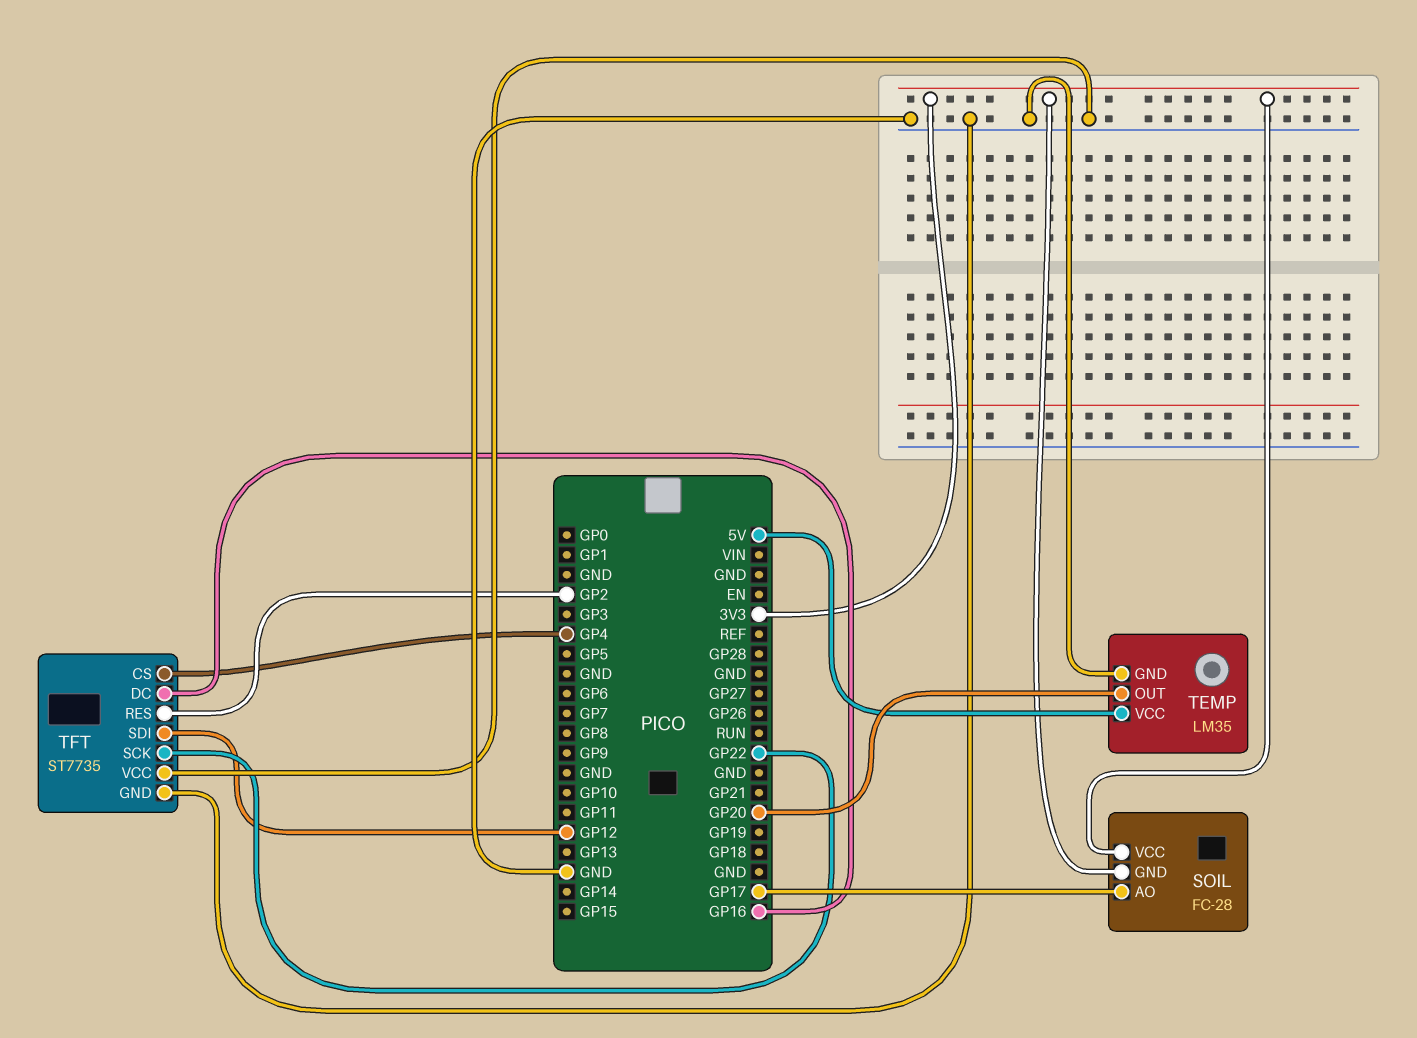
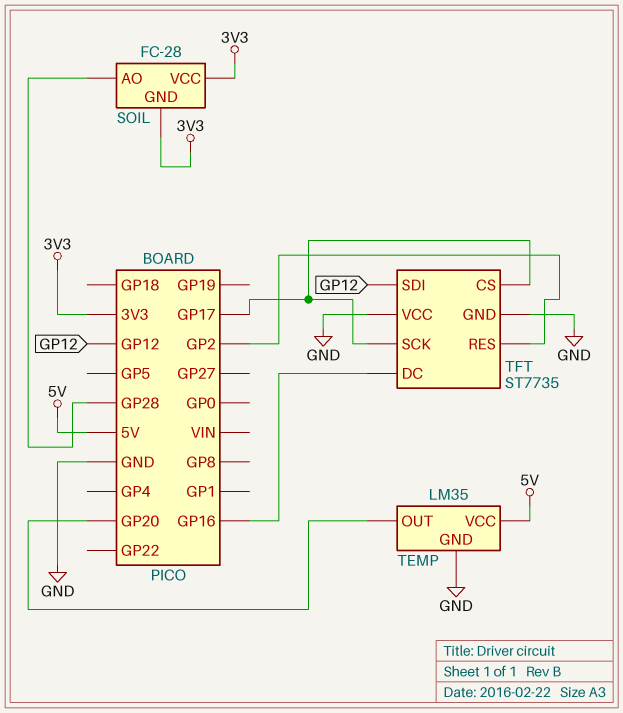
SOIL pin AO: GP17 -> GP28
TFT pin CS: GP4 -> GP17
TFT pin SCK: GP22 -> GP17

